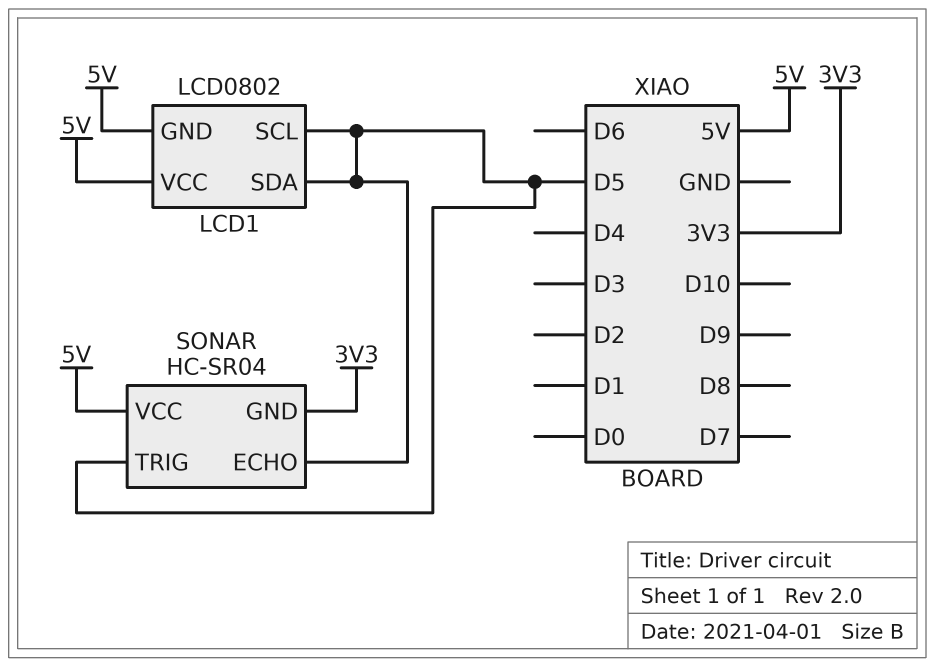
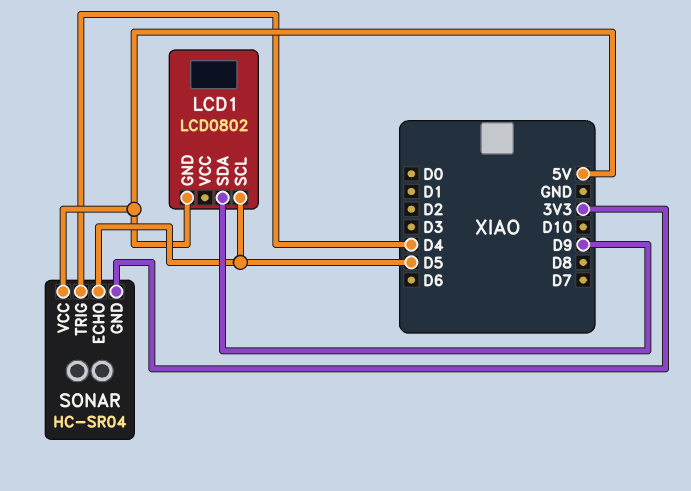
LCD1 pin SDA: D5 -> D9
LCD1 pin VCC: 5V -> none
SONAR pin TRIG: D5 -> D4

